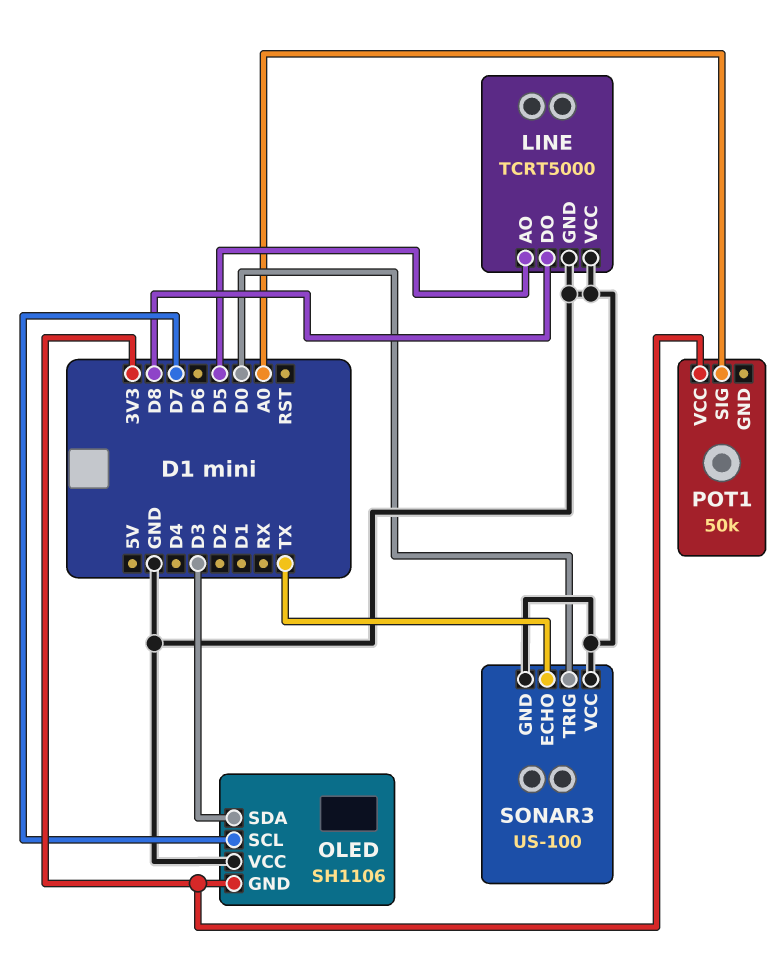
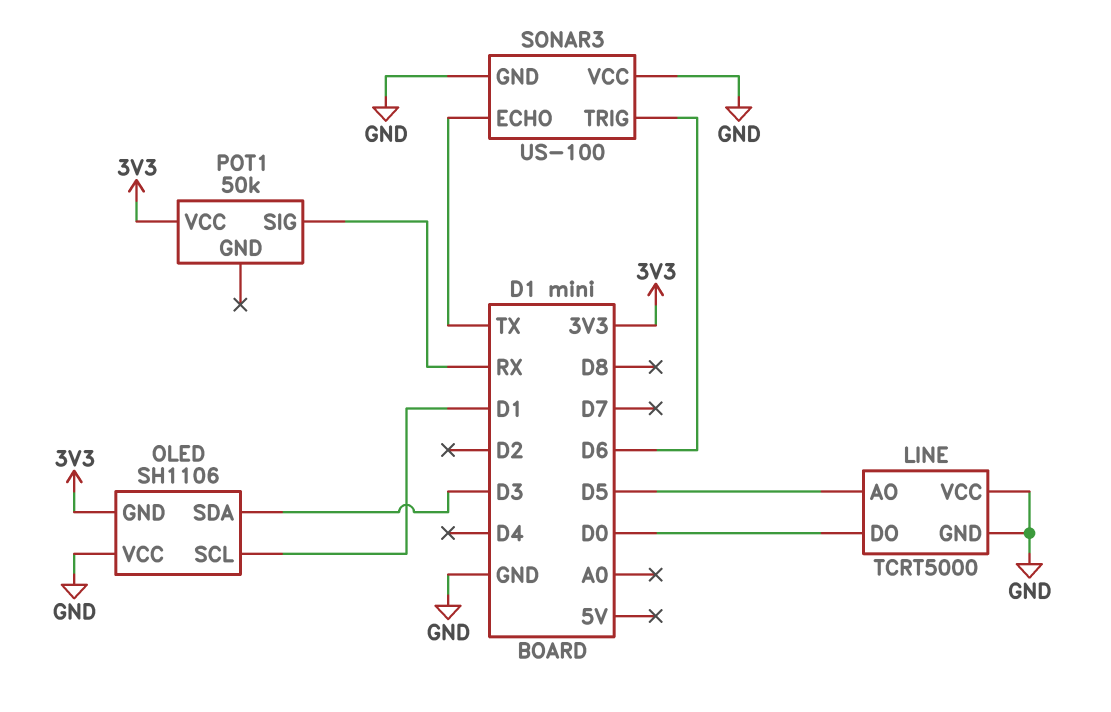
LINE pin DO: D8 -> D0
OLED pin SCL: D7 -> D1
POT1 pin SIG: A0 -> RX
SONAR3 pin TRIG: D0 -> D6

